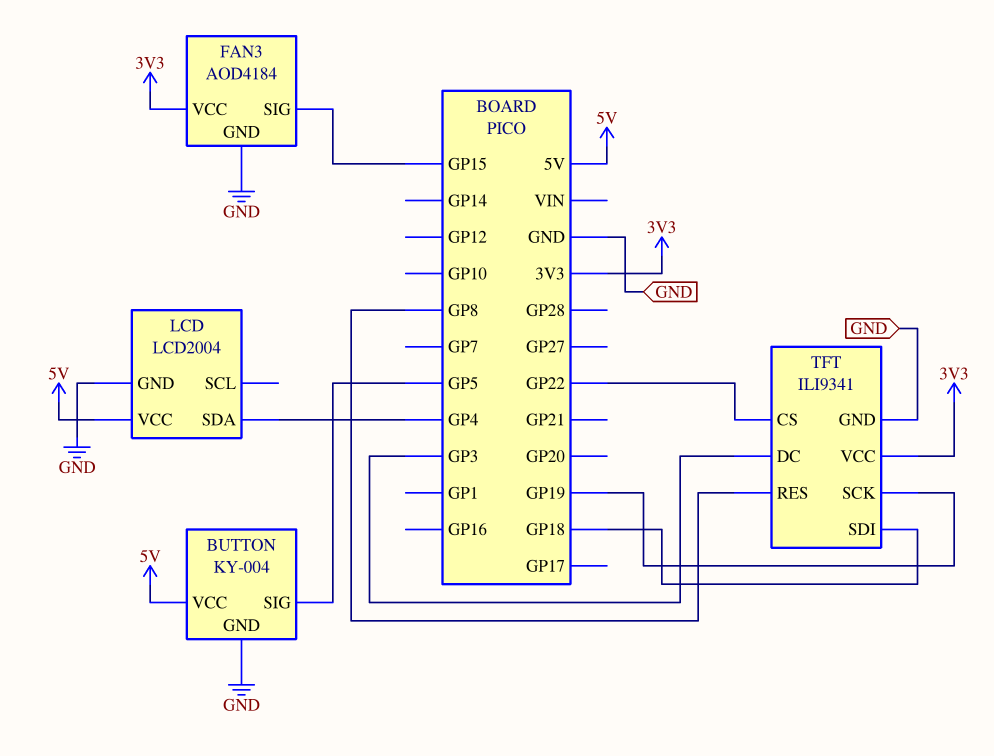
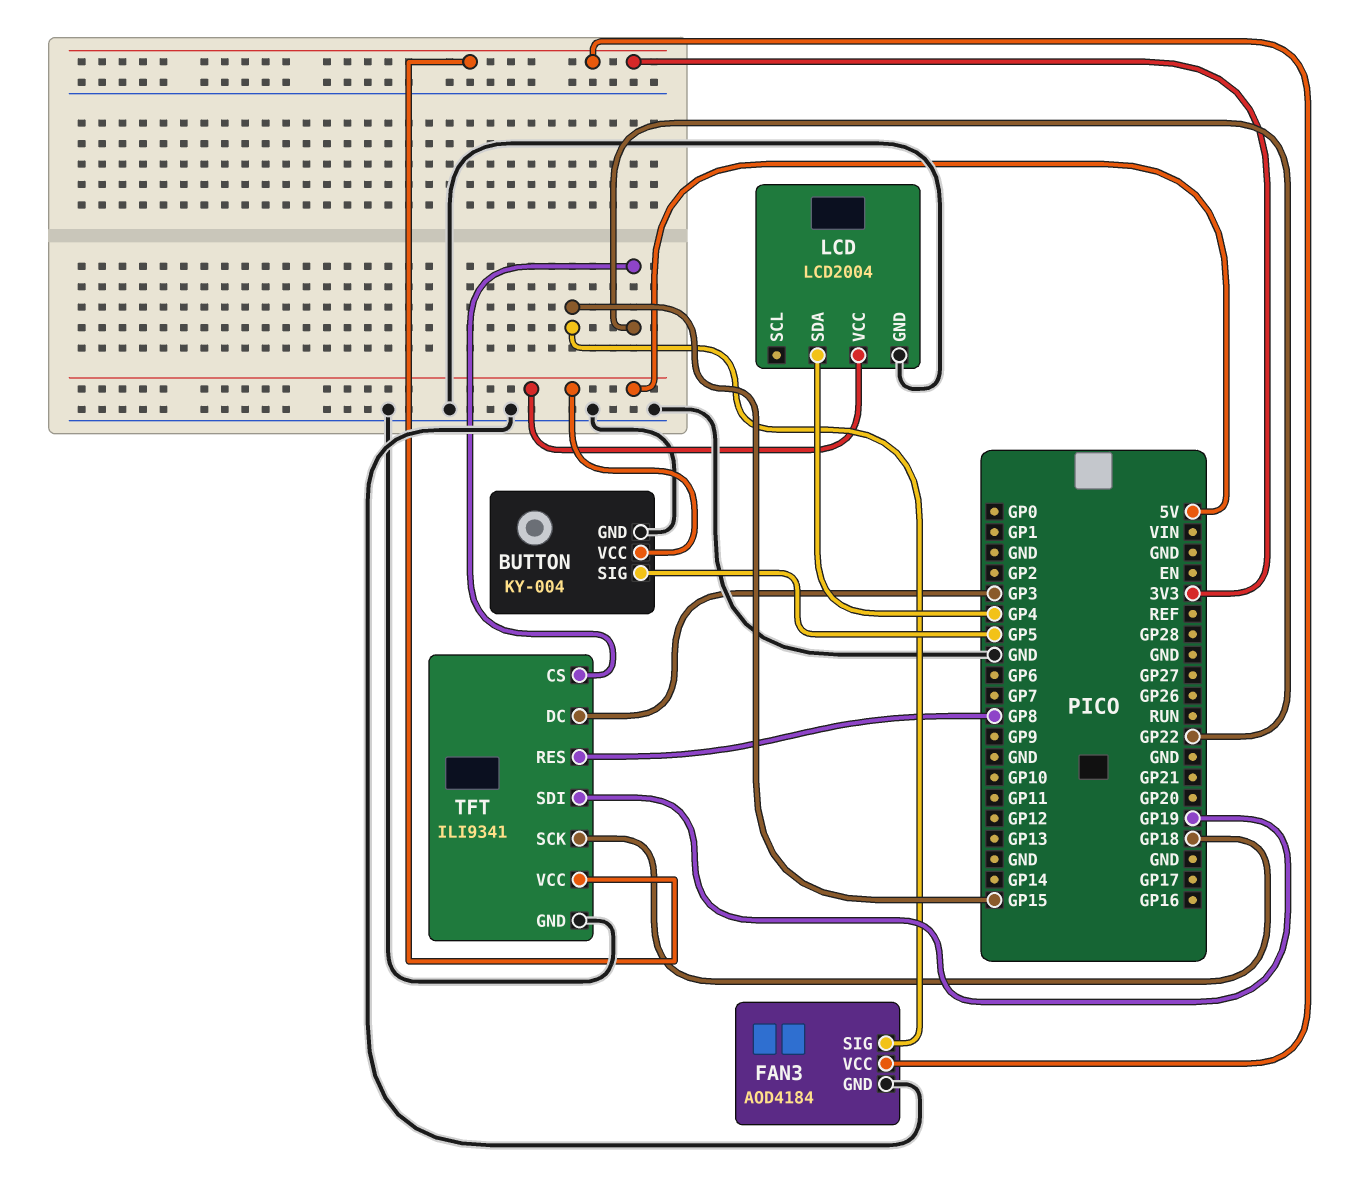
TFT pin SCK: GP19 -> GP18
TFT pin SDI: GP18 -> GP19

